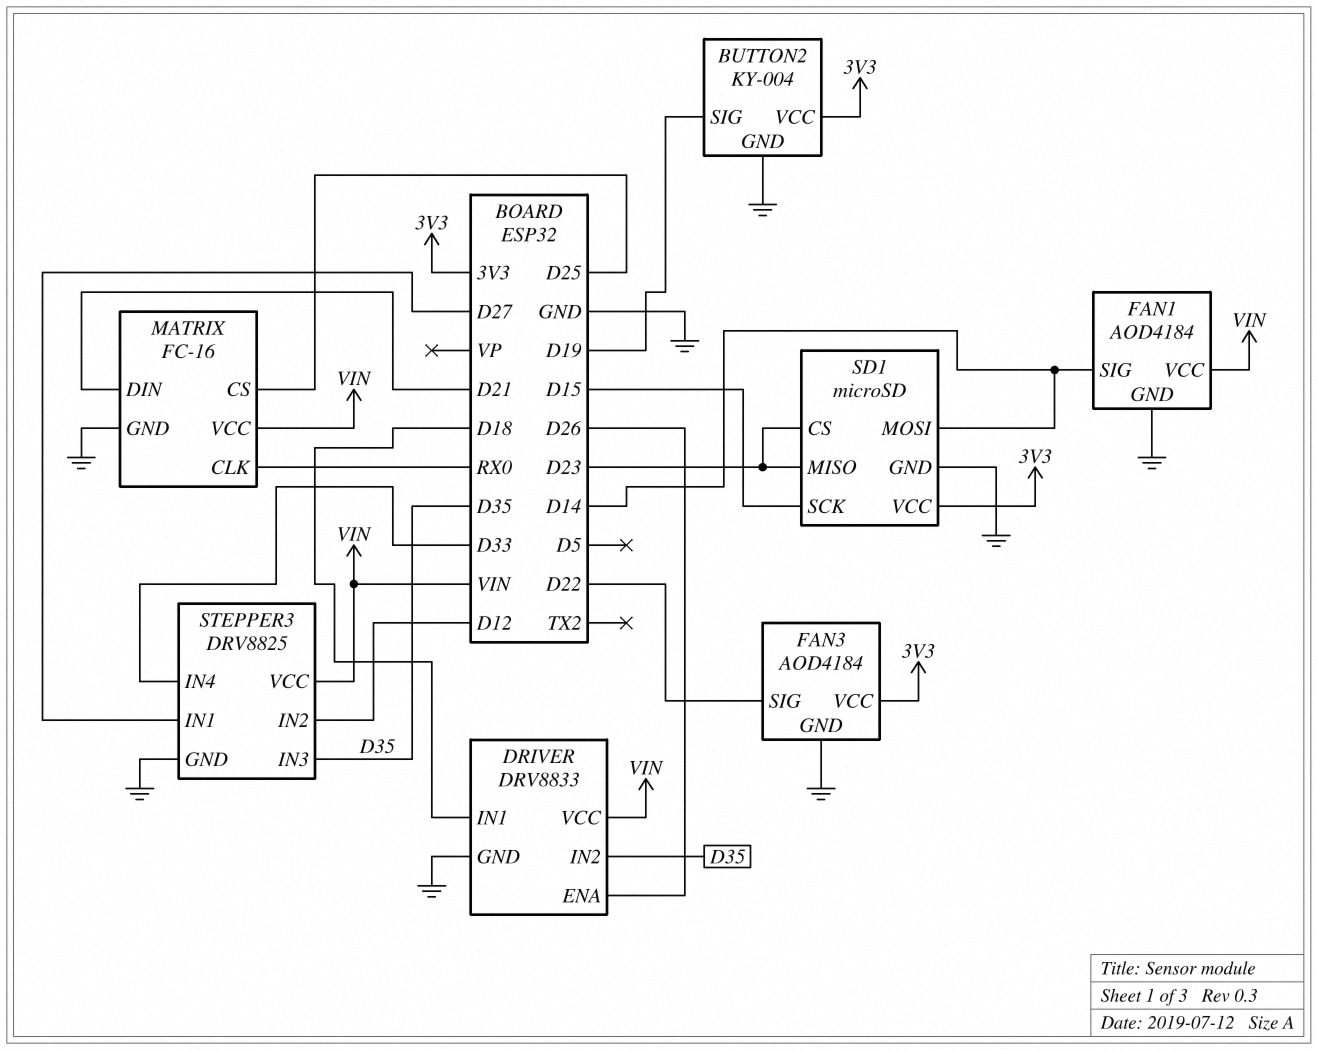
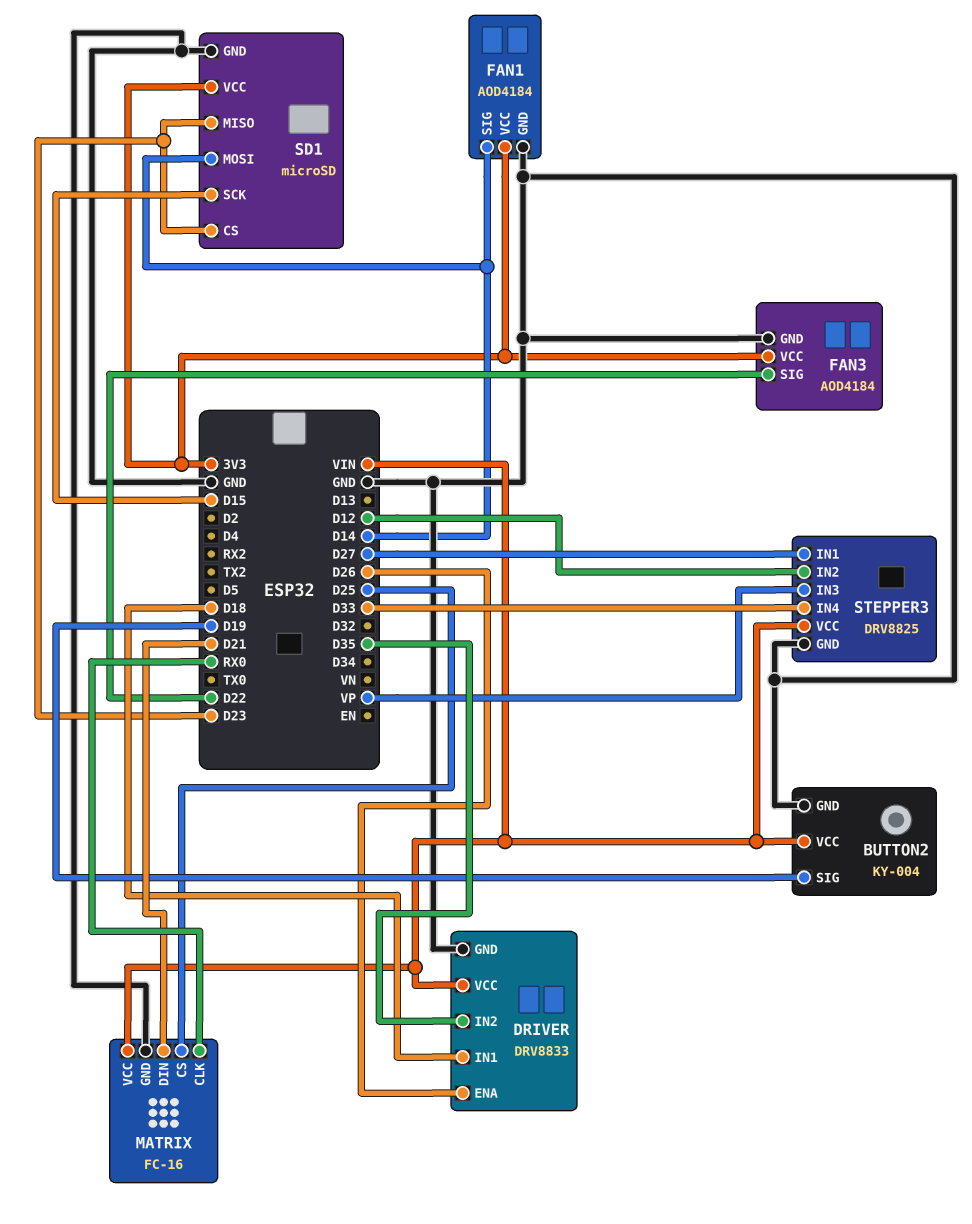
BUTTON2 pin VCC: 3V3 -> VIN
FAN1 pin VCC: VIN -> 3V3
STEPPER3 pin IN3: D35 -> VP

